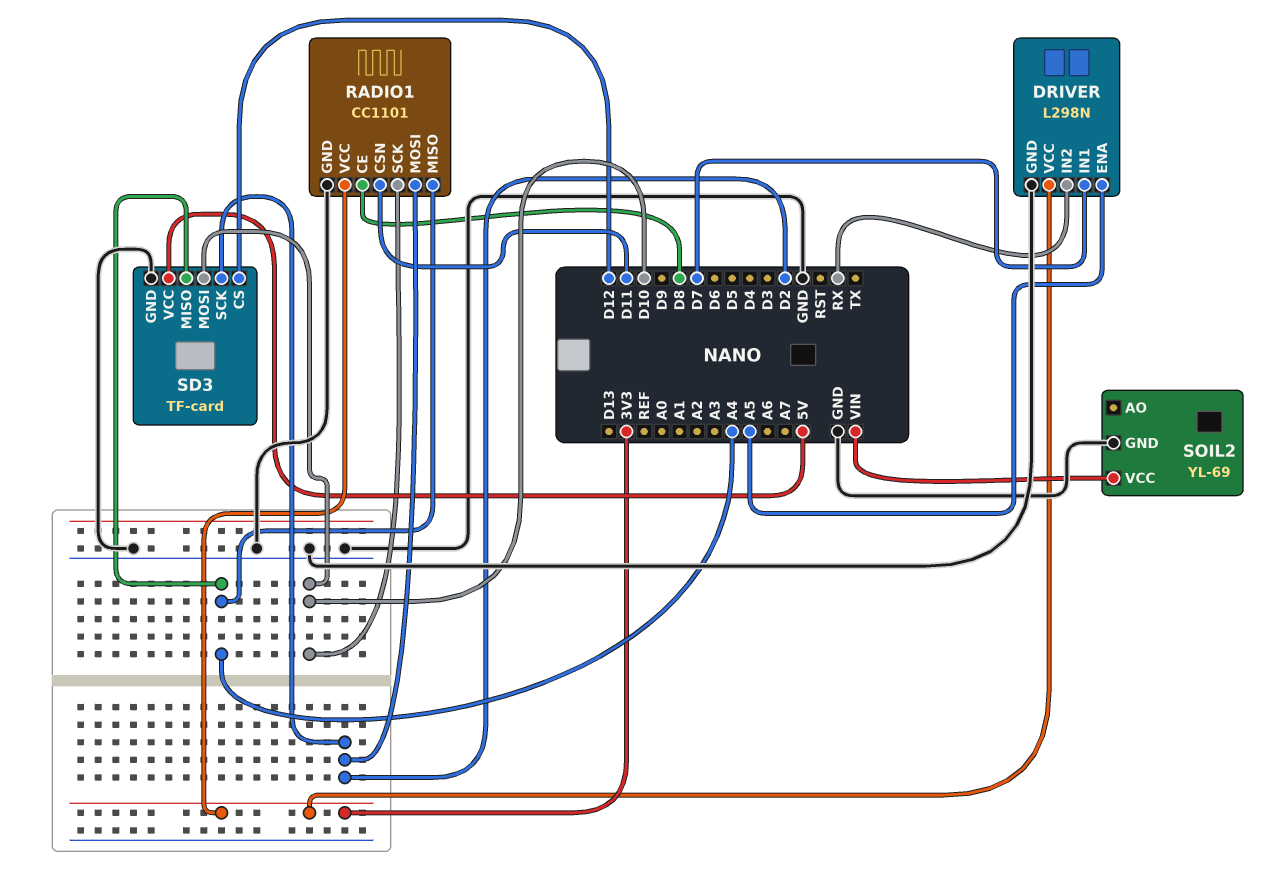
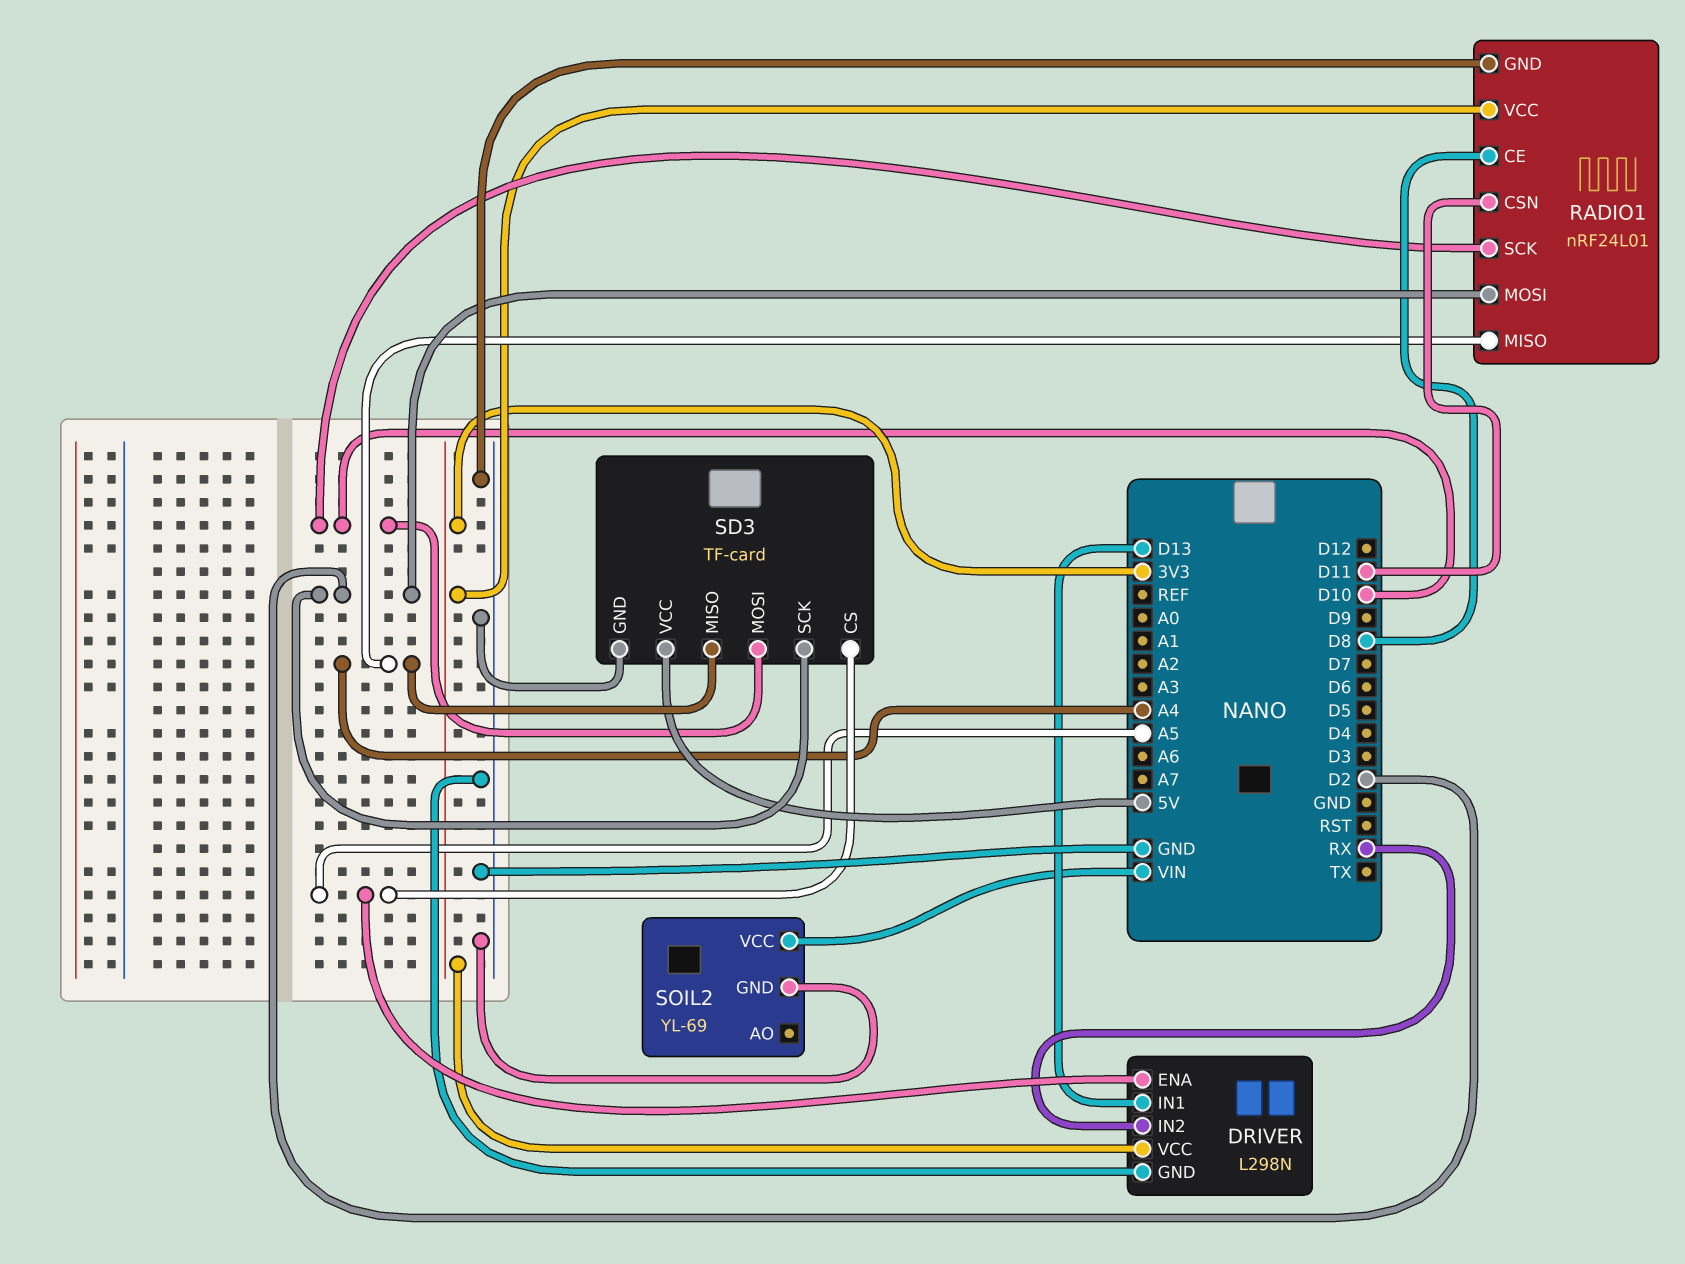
DRIVER pin IN1: D7 -> D13
RADIO1: CC1101 -> nRF24L01
SD3 pin CS: D12 -> A5

